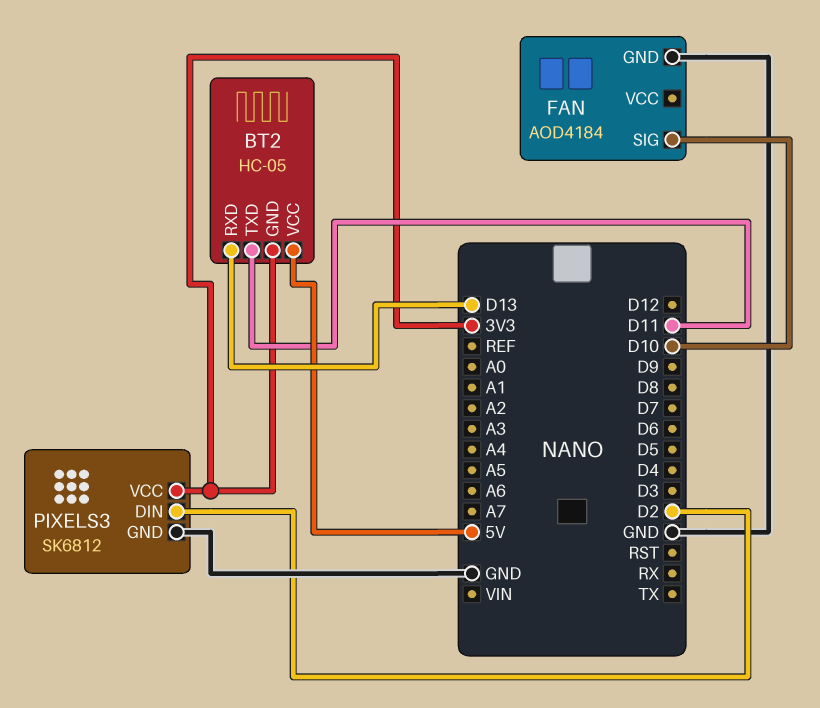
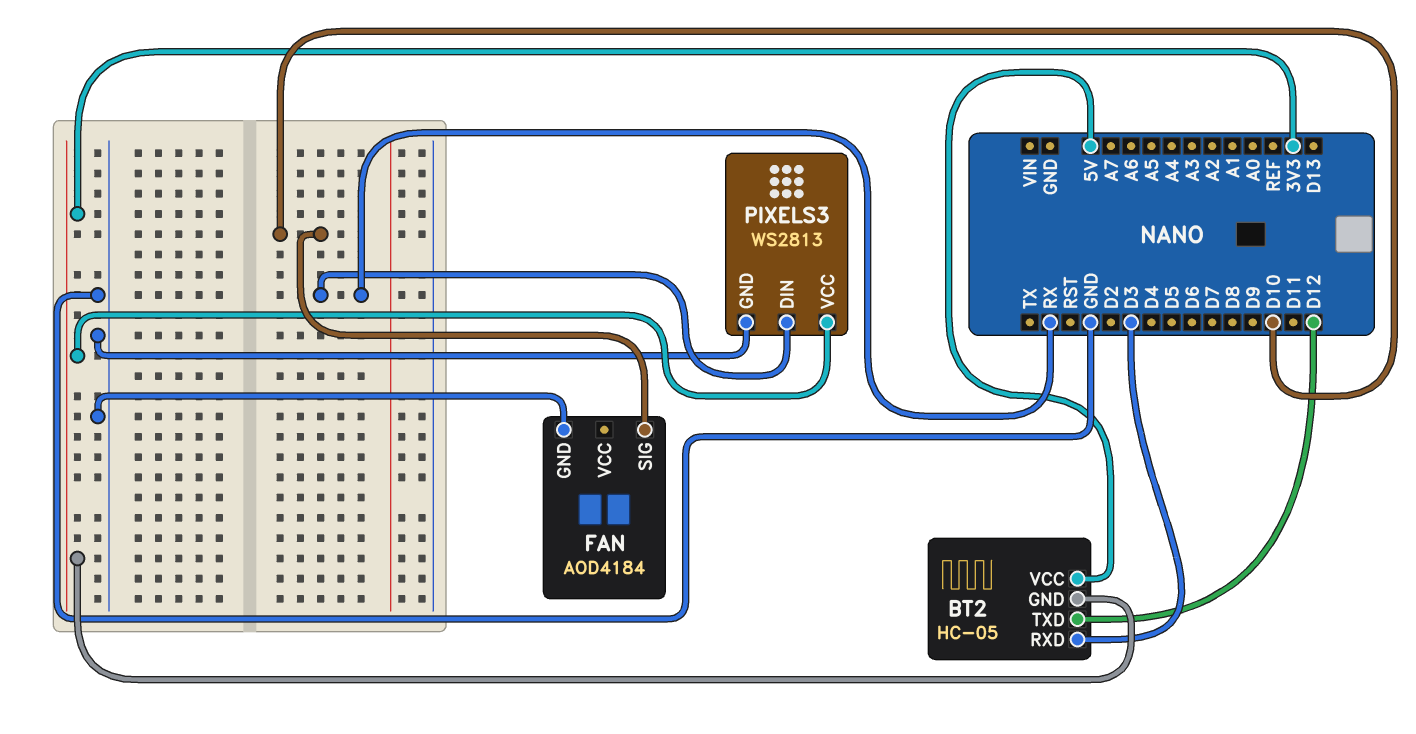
BT2 pin RXD: D13 -> D3
BT2 pin TXD: D11 -> D12
PIXELS3: SK6812 -> WS2813
PIXELS3 pin DIN: D2 -> RX

